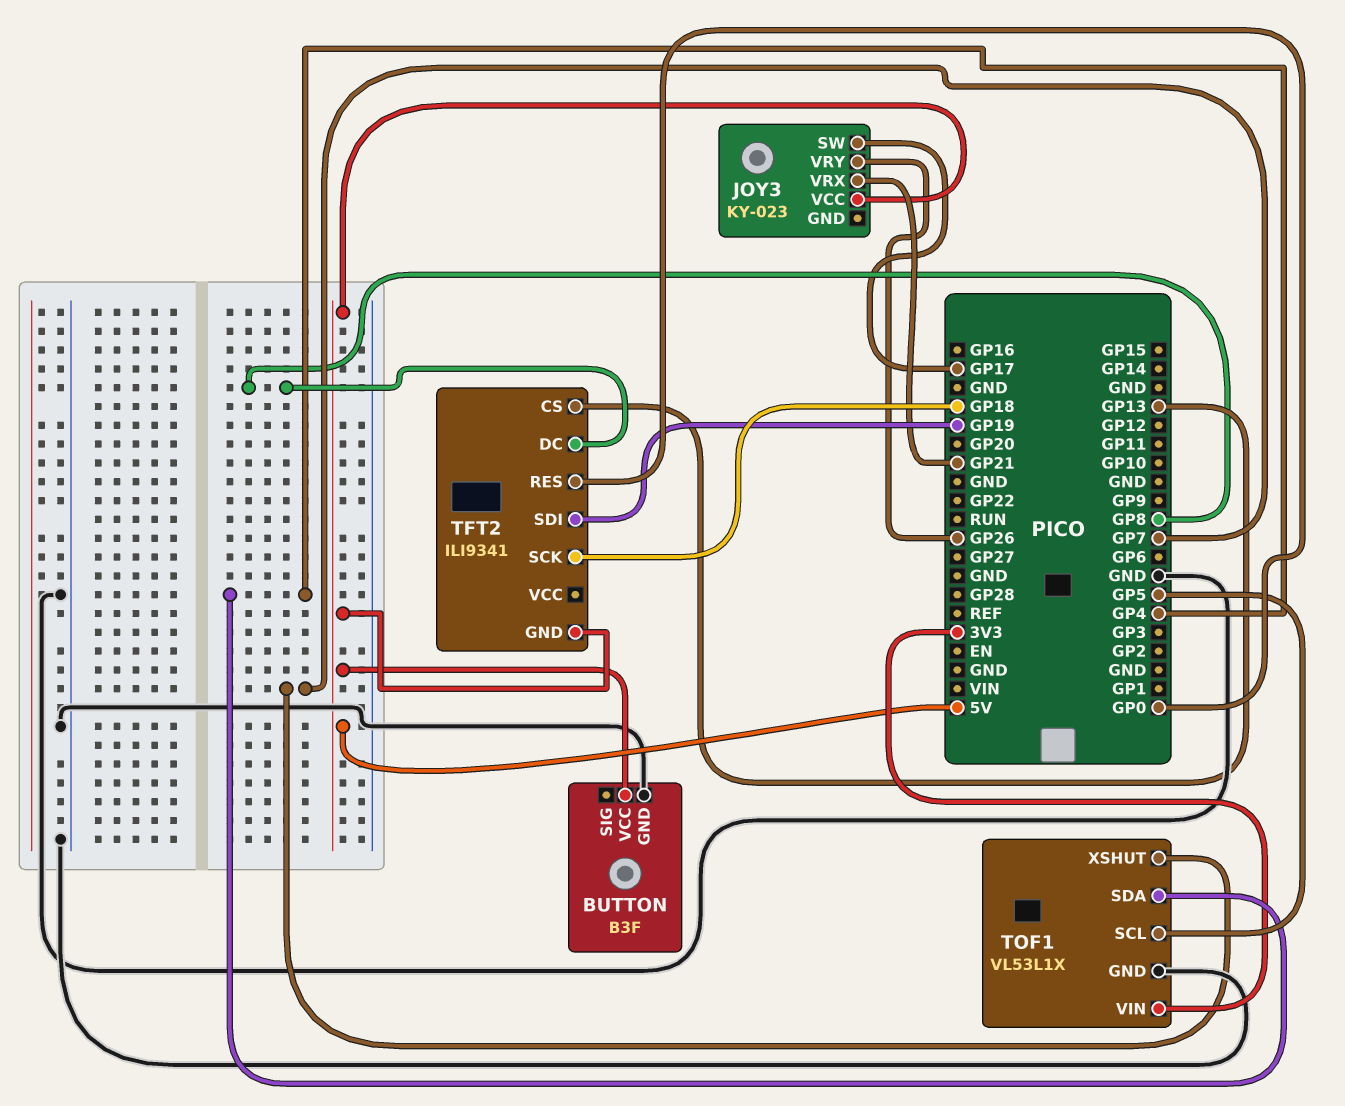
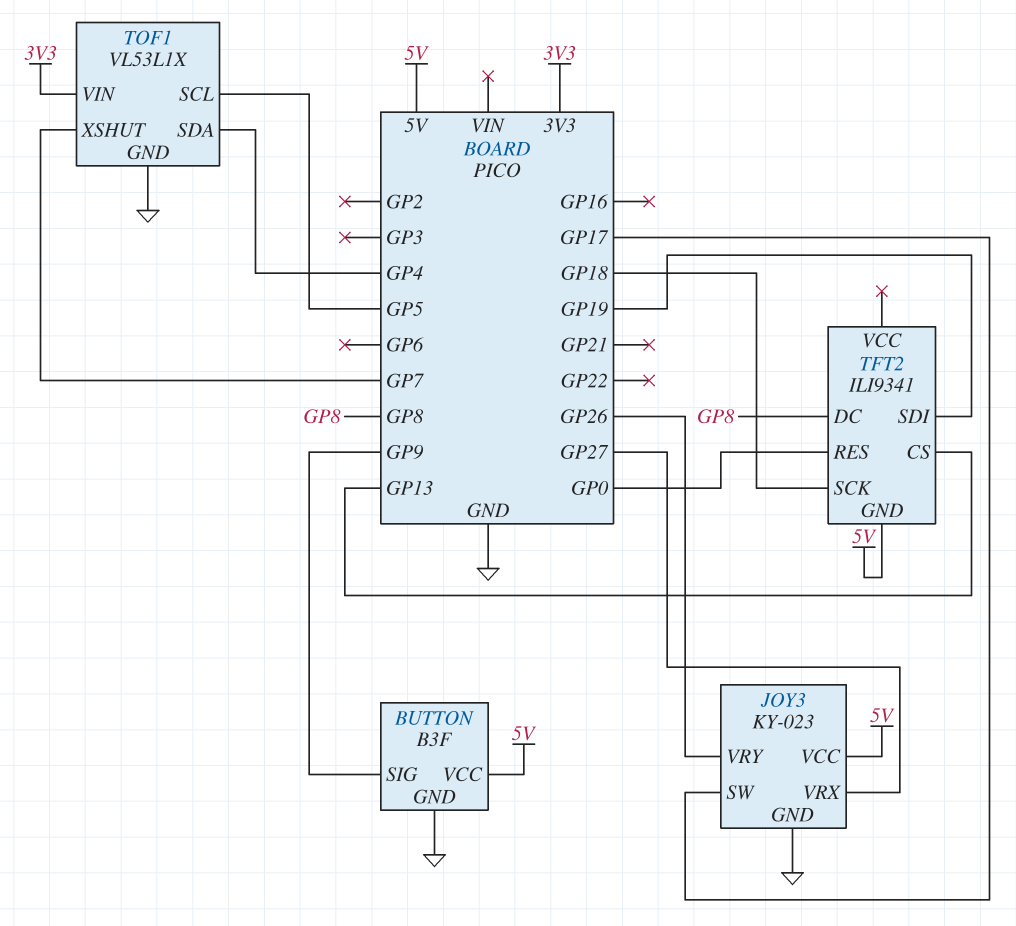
BUTTON pin SIG: none -> GP9
JOY3 pin GND: none -> GND
JOY3 pin VRX: GP21 -> GP27

